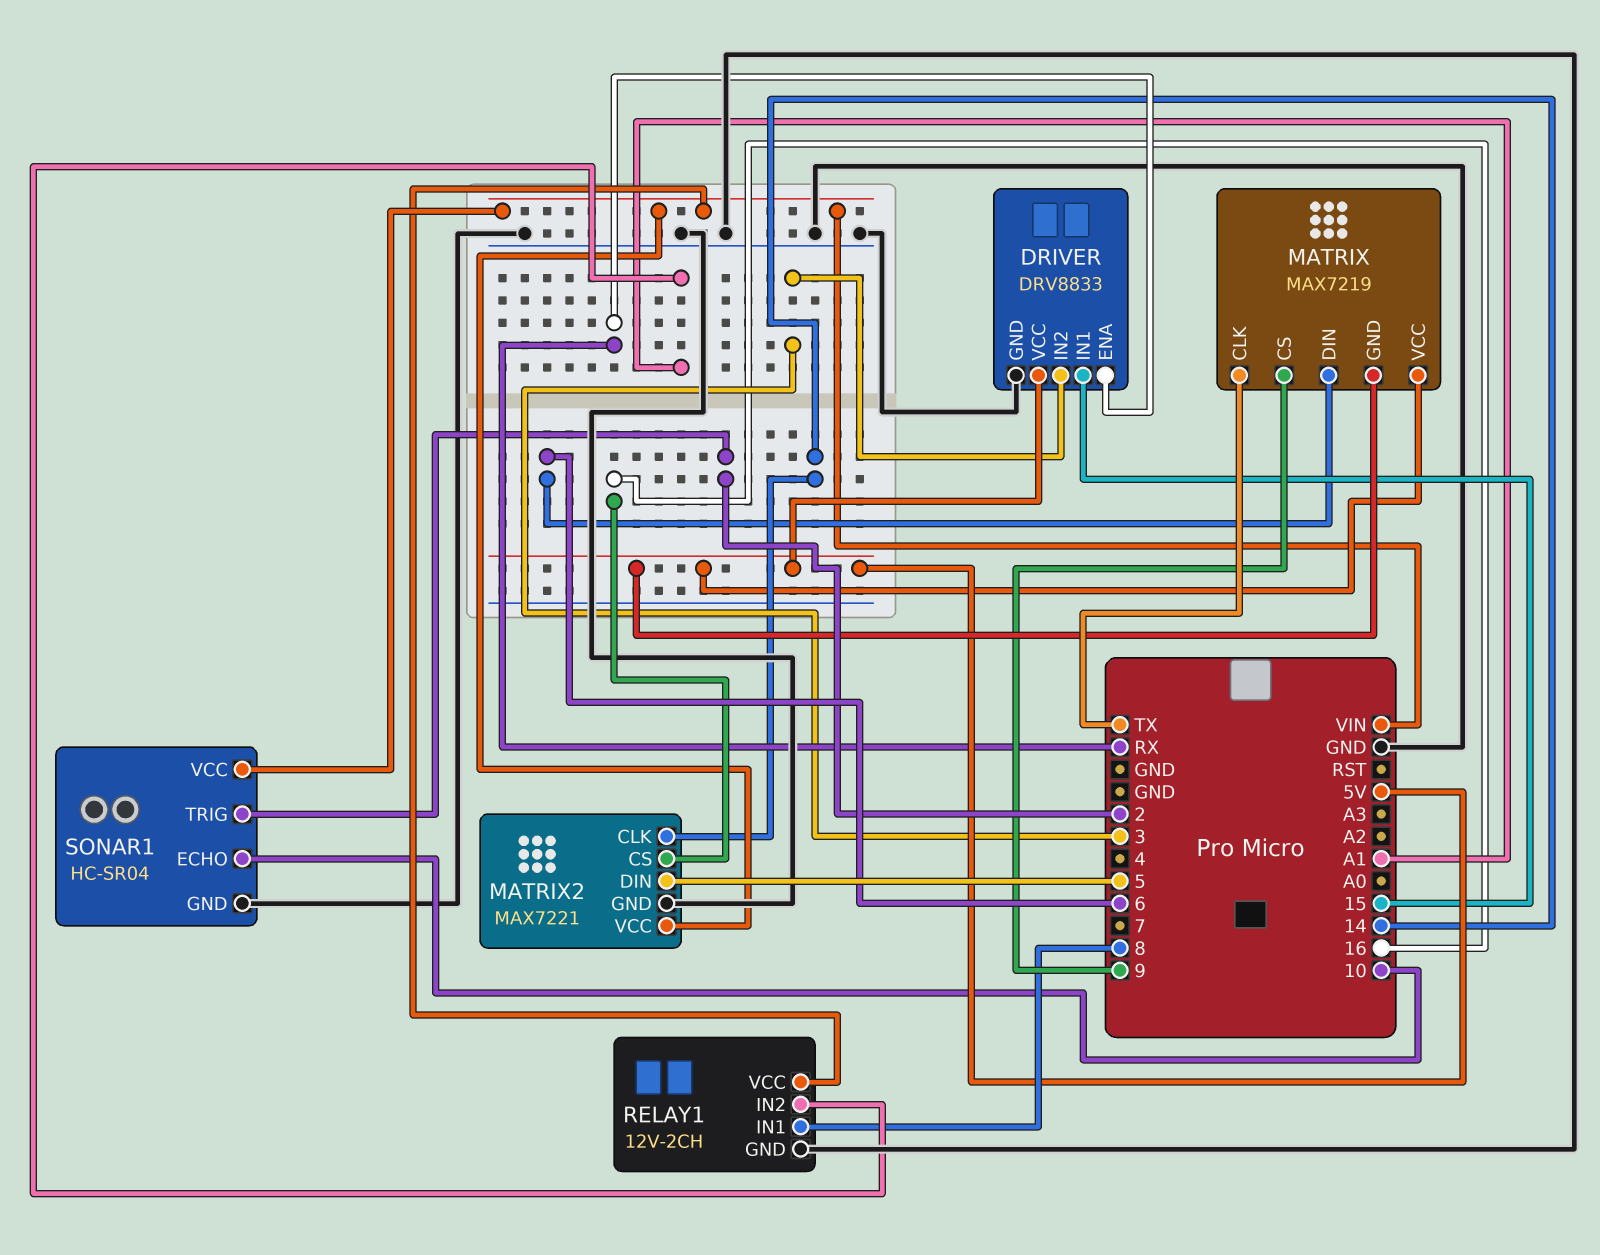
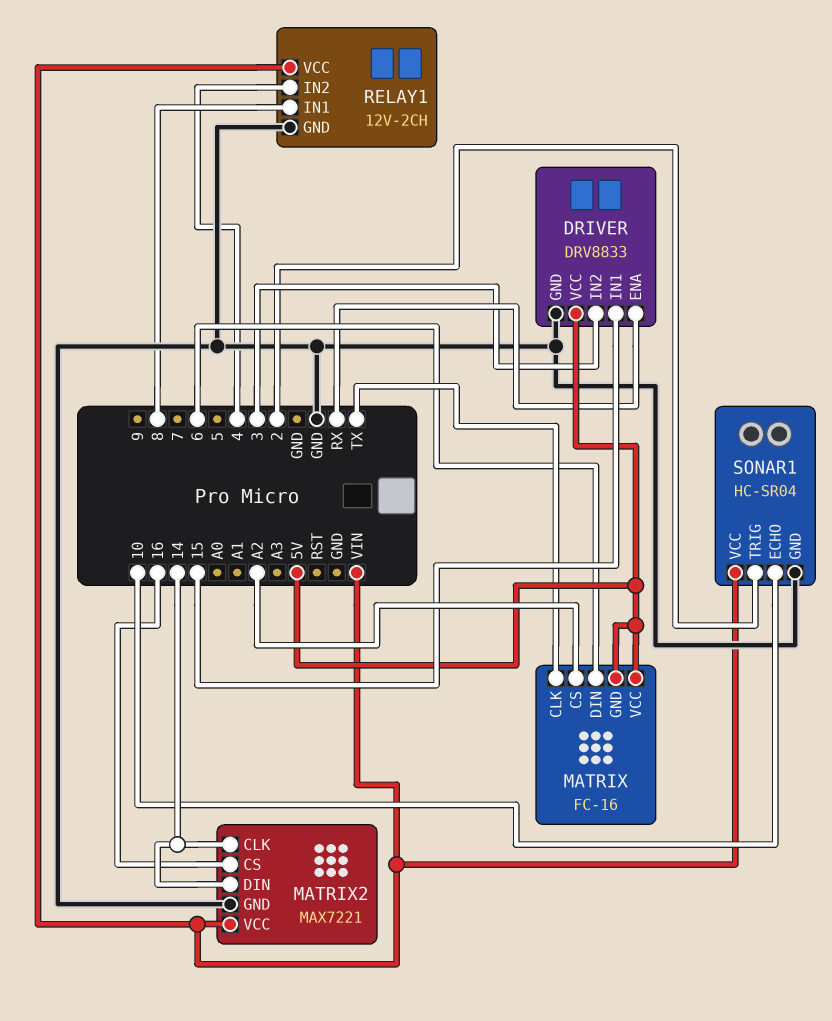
MATRIX: MAX7219 -> FC-16
MATRIX pin CS: 9 -> A2
MATRIX2 pin DIN: 5 -> 14
RELAY1 pin IN2: A1 -> 4

